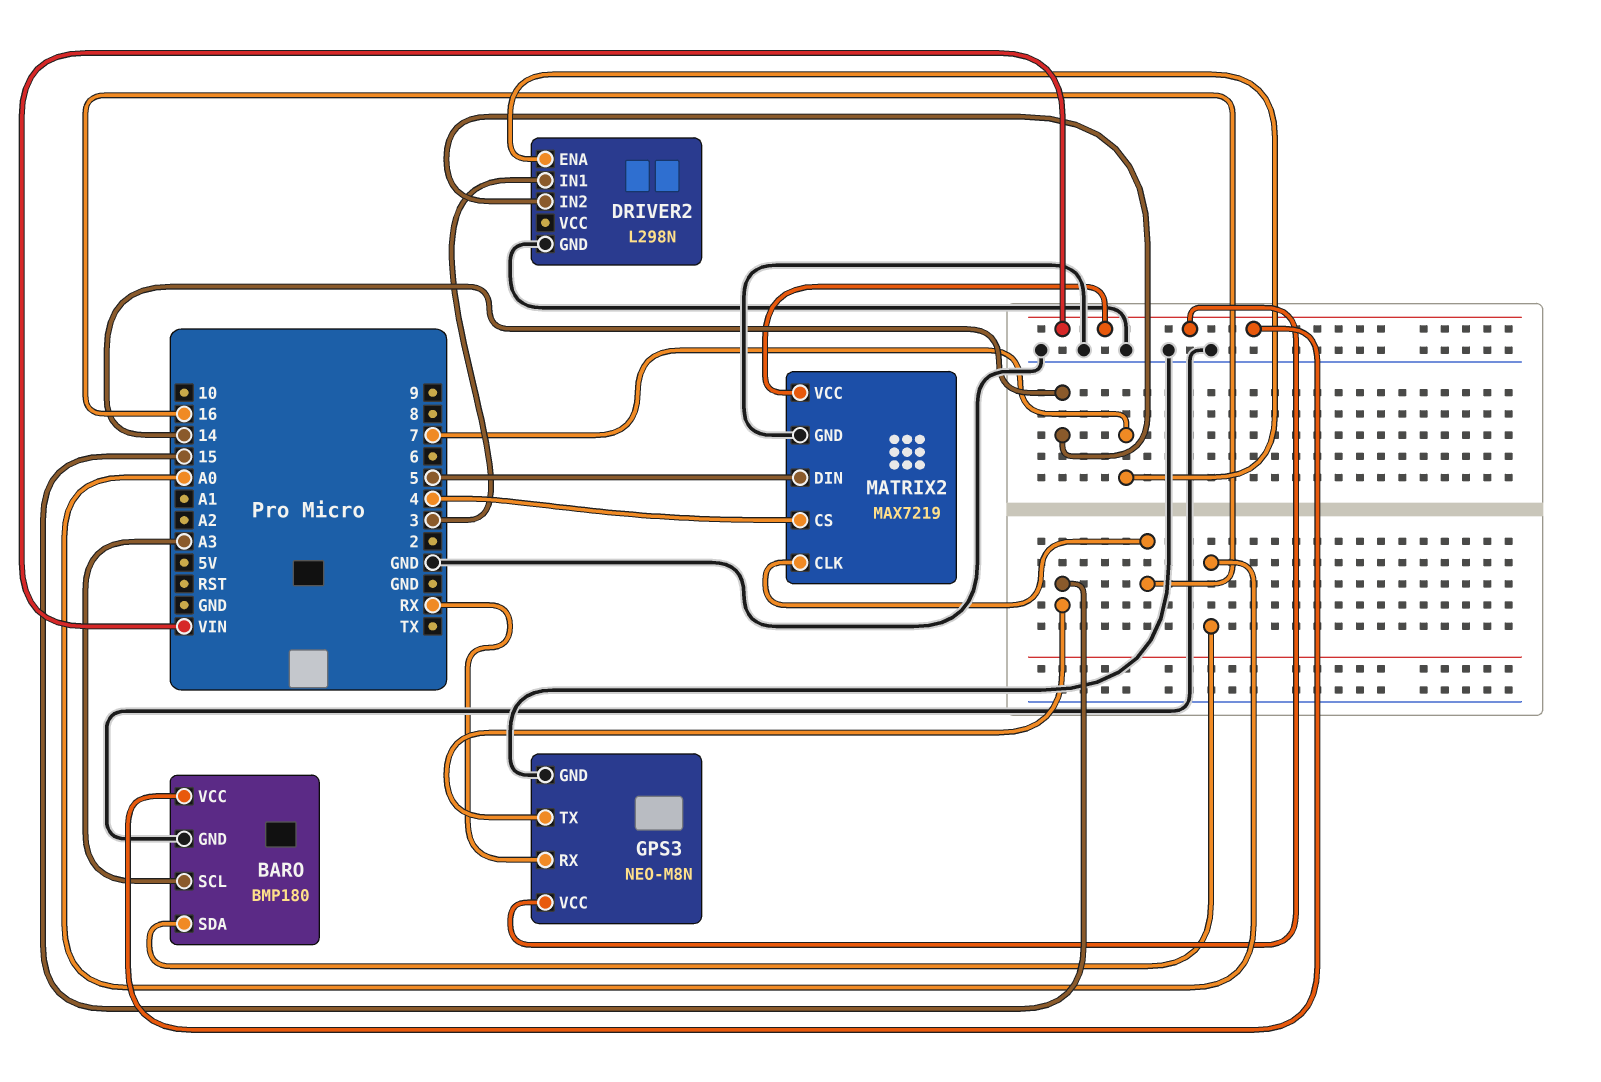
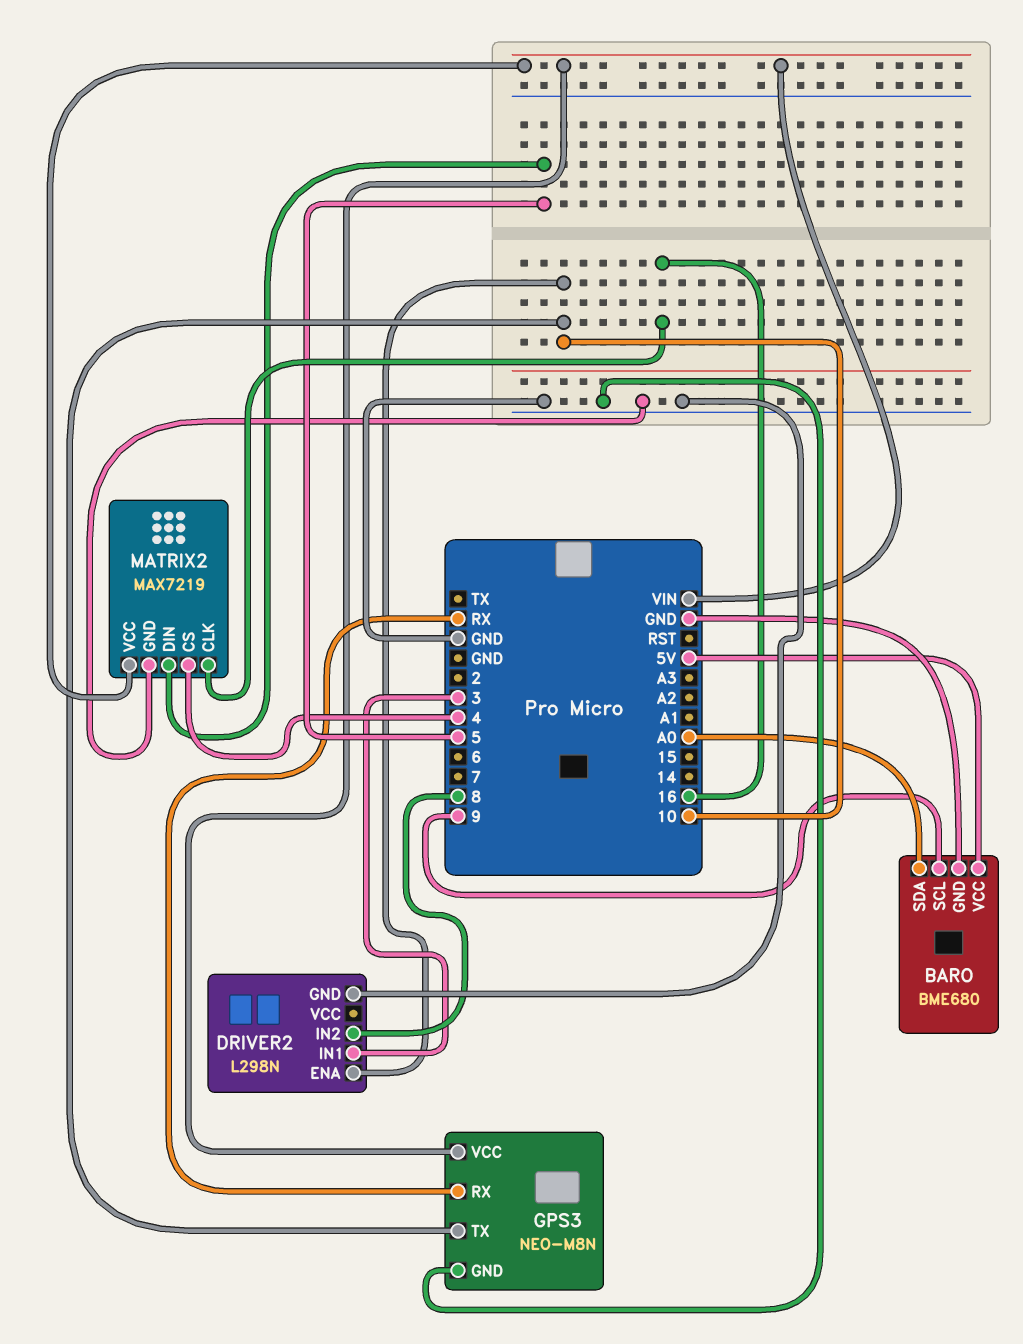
BARO: BMP180 -> BME680
BARO pin SCL: A3 -> 9
BARO pin VCC: VIN -> 5V
DRIVER2 pin ENA: 7 -> 10
DRIVER2 pin IN2: 14 -> 8
GPS3 pin TX: 15 -> 10

